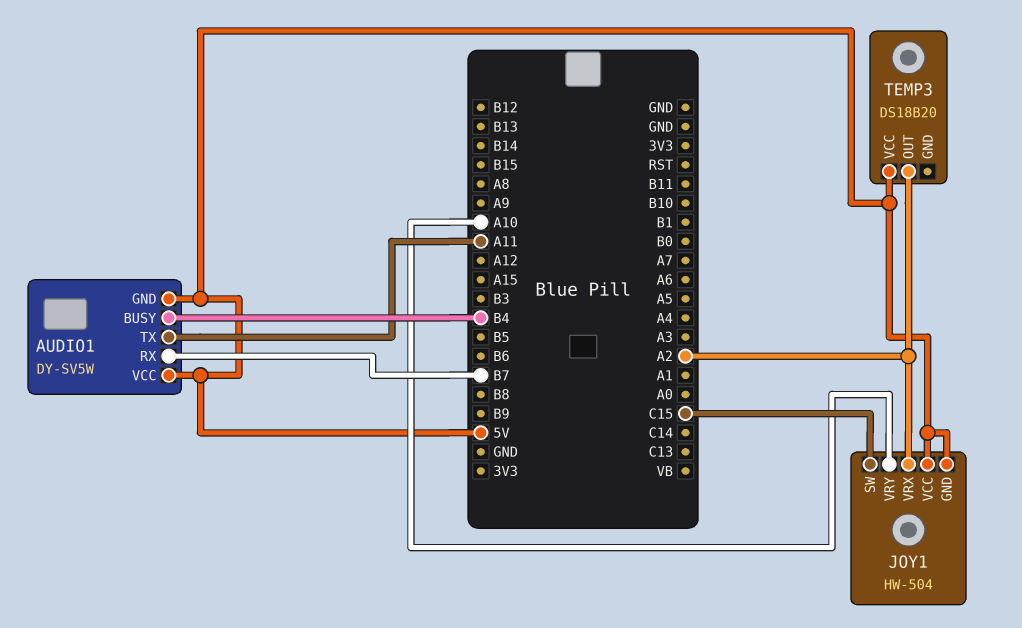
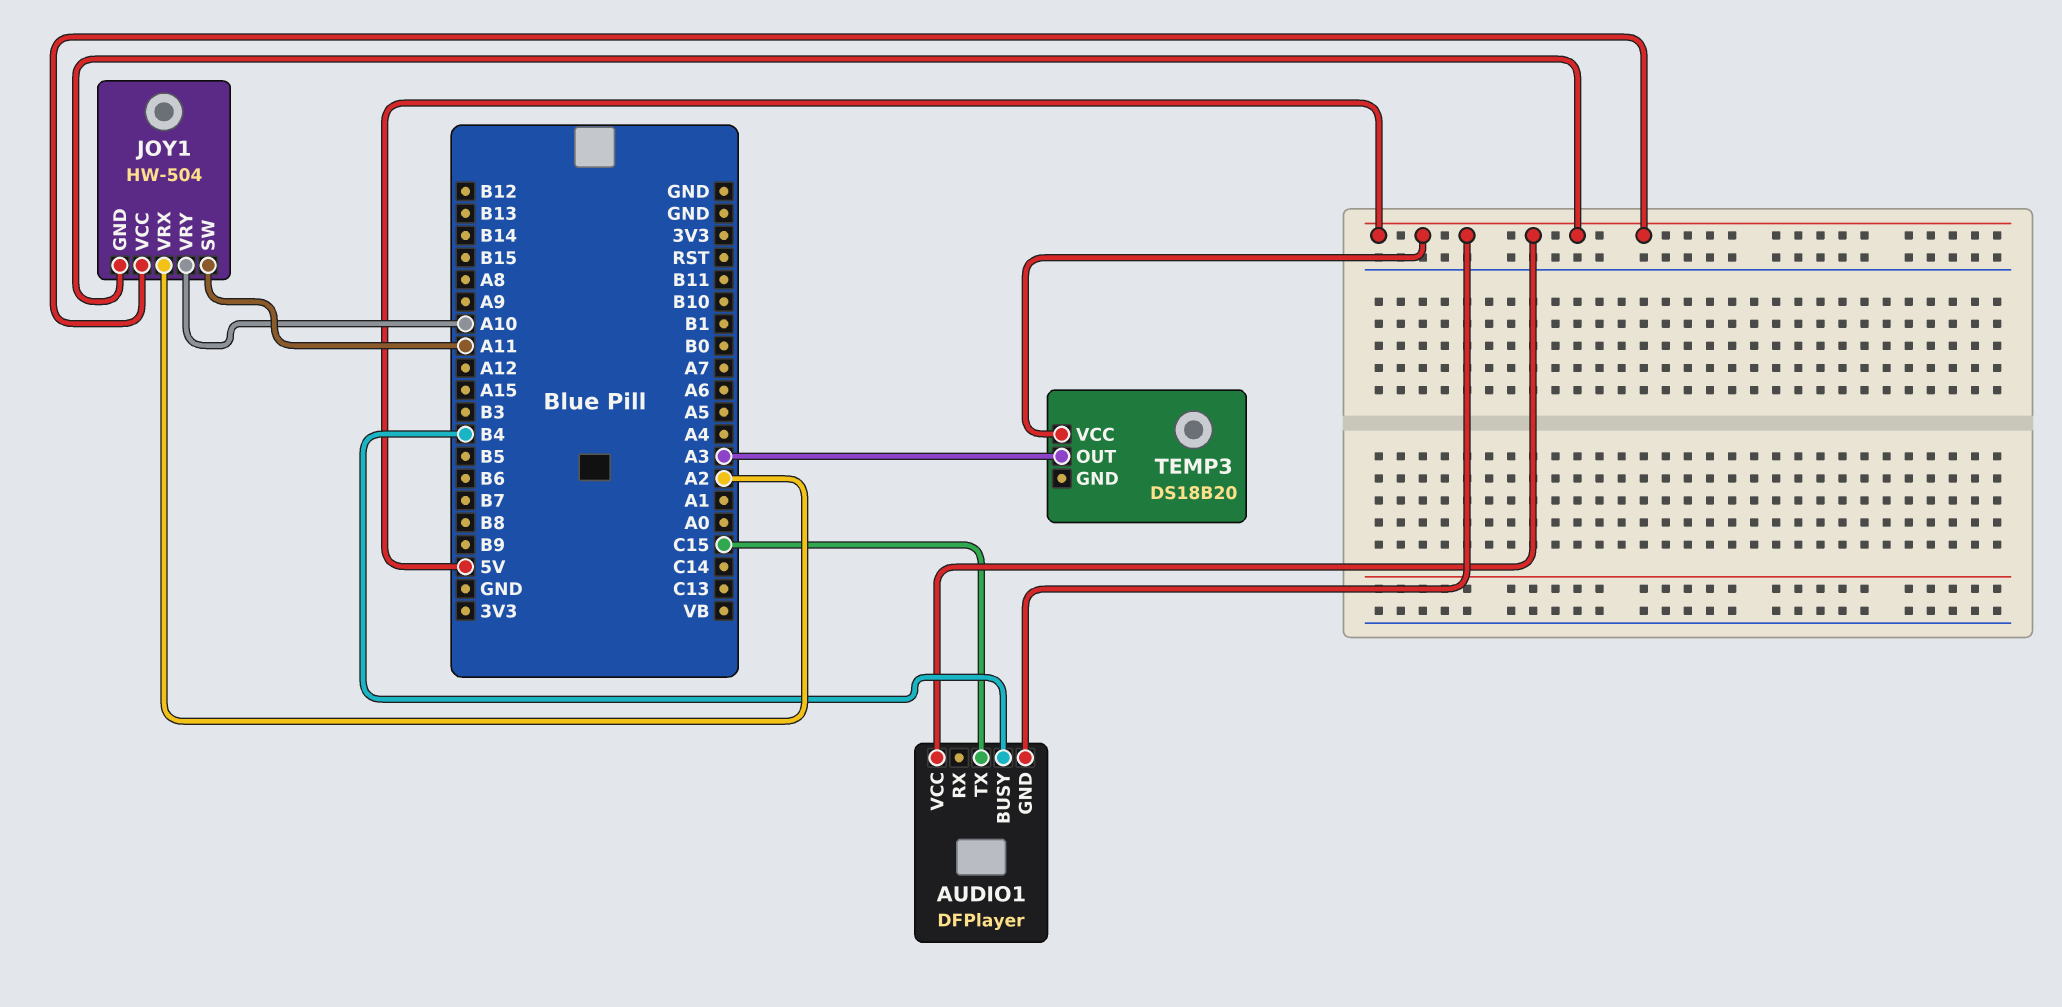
AUDIO1: DY-SV5W -> DFPlayer
AUDIO1 pin RX: B7 -> none
AUDIO1 pin TX: A11 -> C15
JOY1 pin SW: C15 -> A11
TEMP3 pin OUT: A2 -> A3

